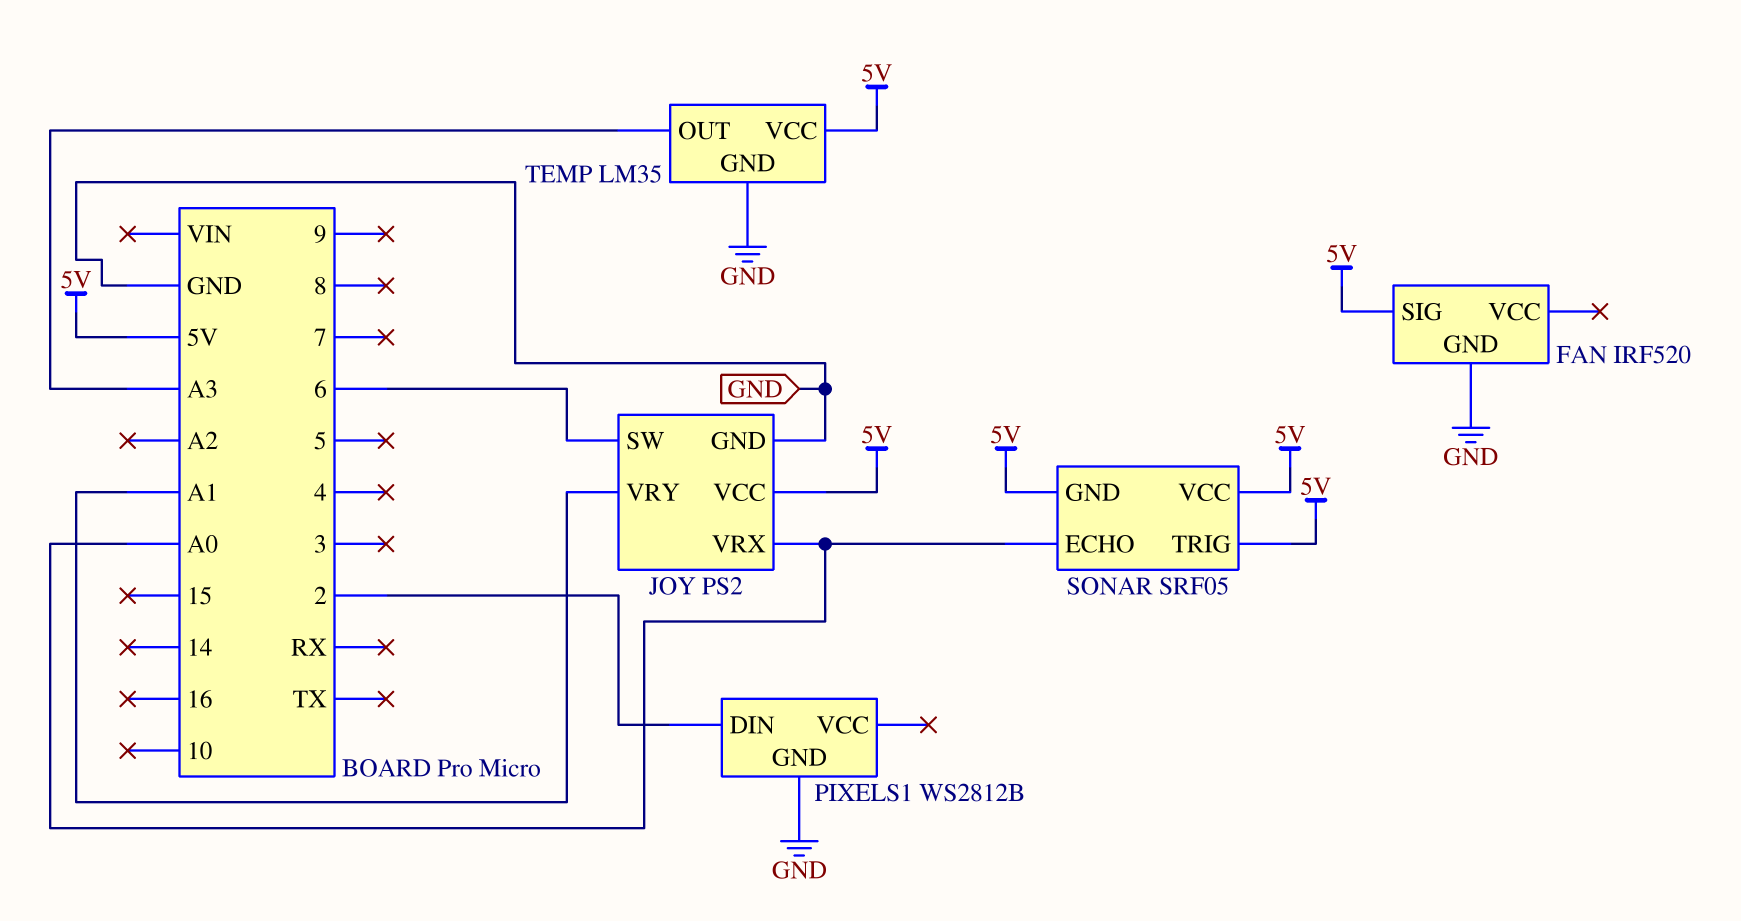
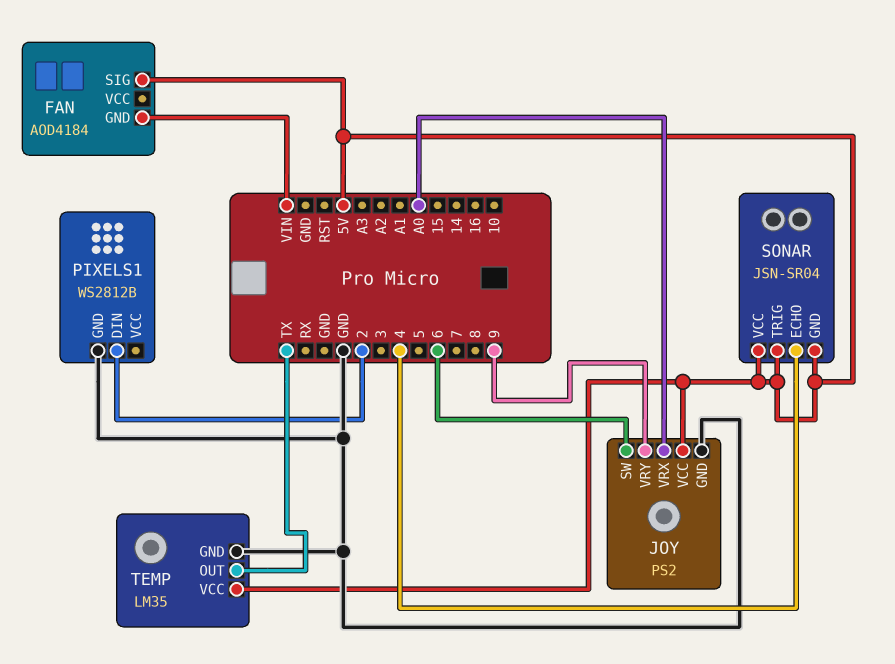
FAN: IRF520 -> AOD4184
FAN pin GND: GND -> VIN
JOY pin VRY: A1 -> 9
SONAR: SRF05 -> JSN-SR04
SONAR pin ECHO: A0 -> 4
TEMP pin OUT: A3 -> TX

